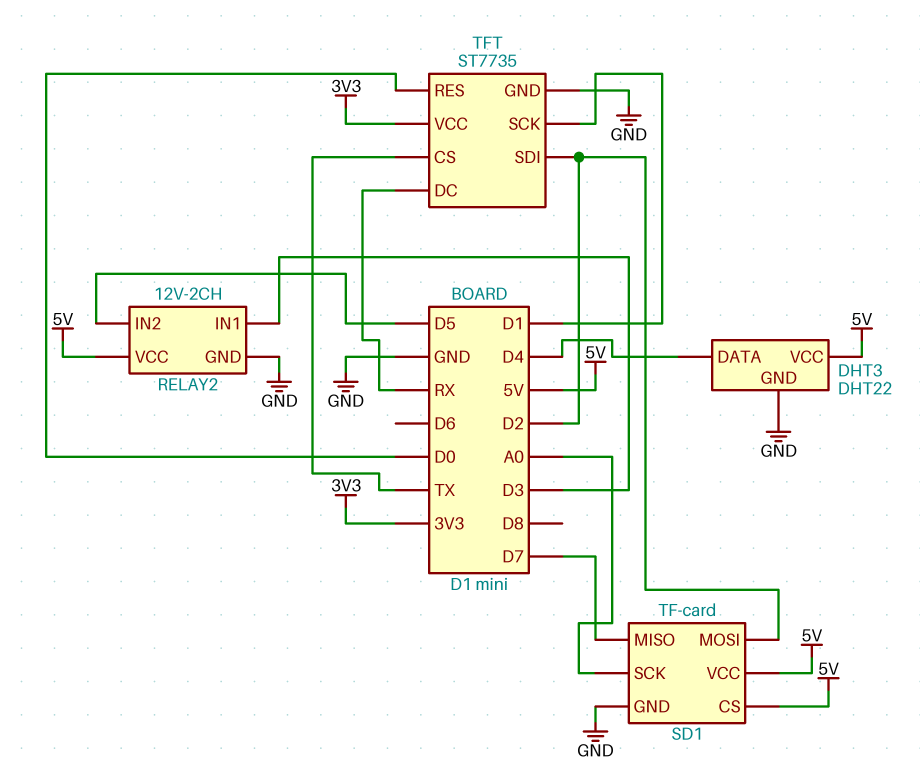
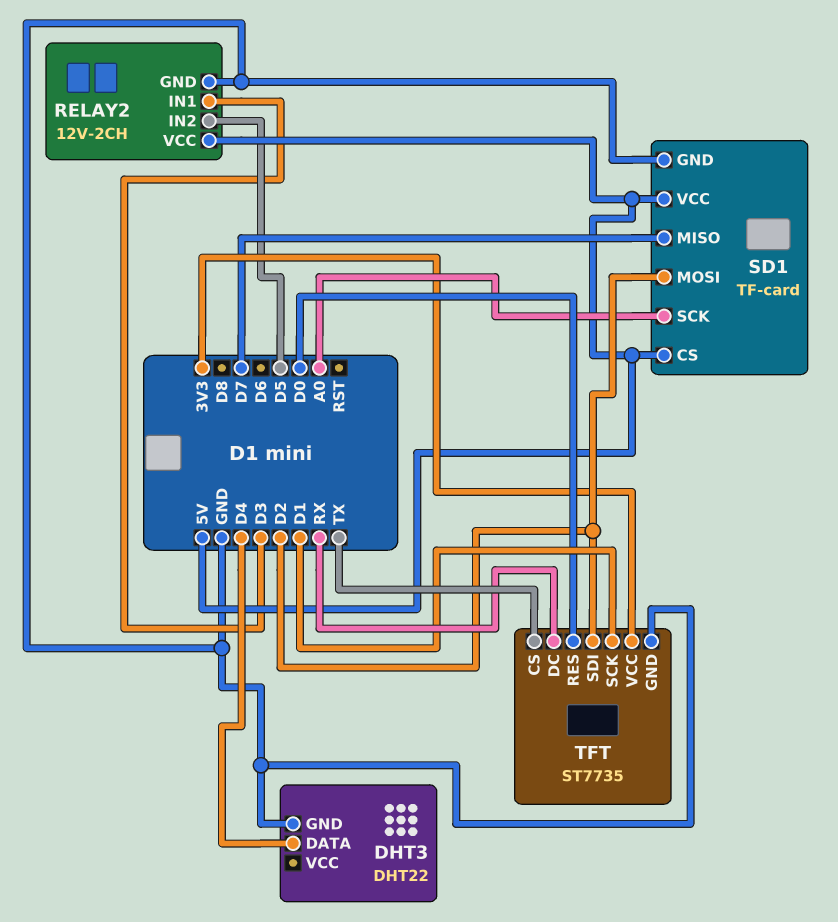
DHT3 pin VCC: 5V -> none

